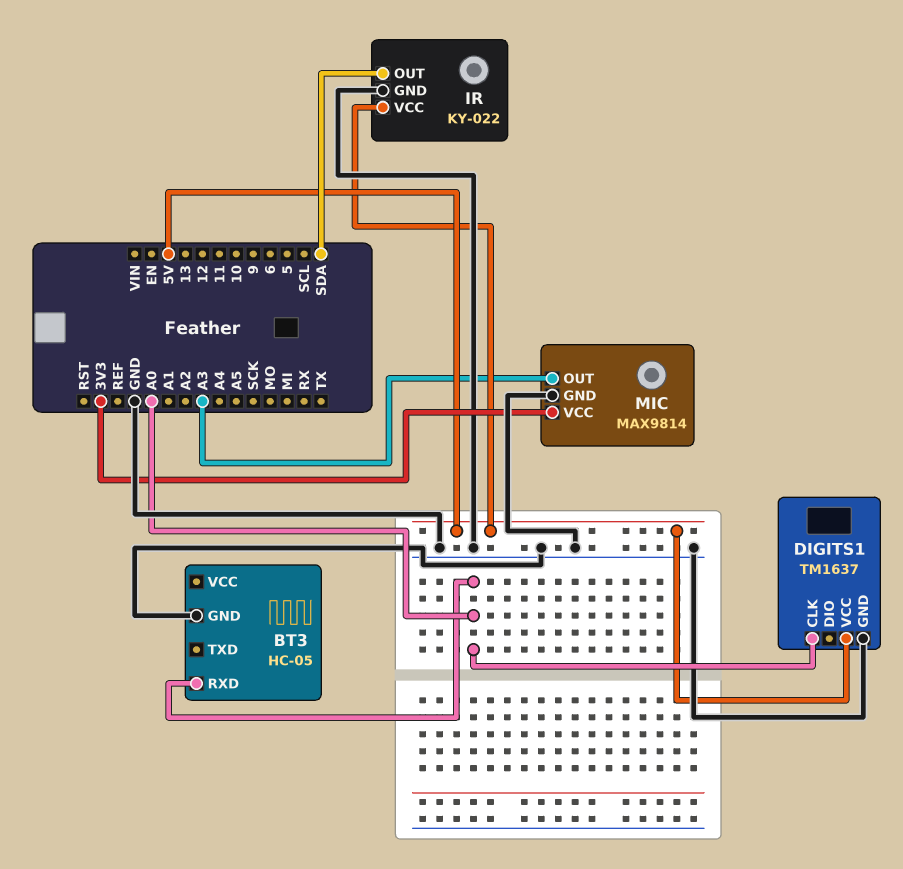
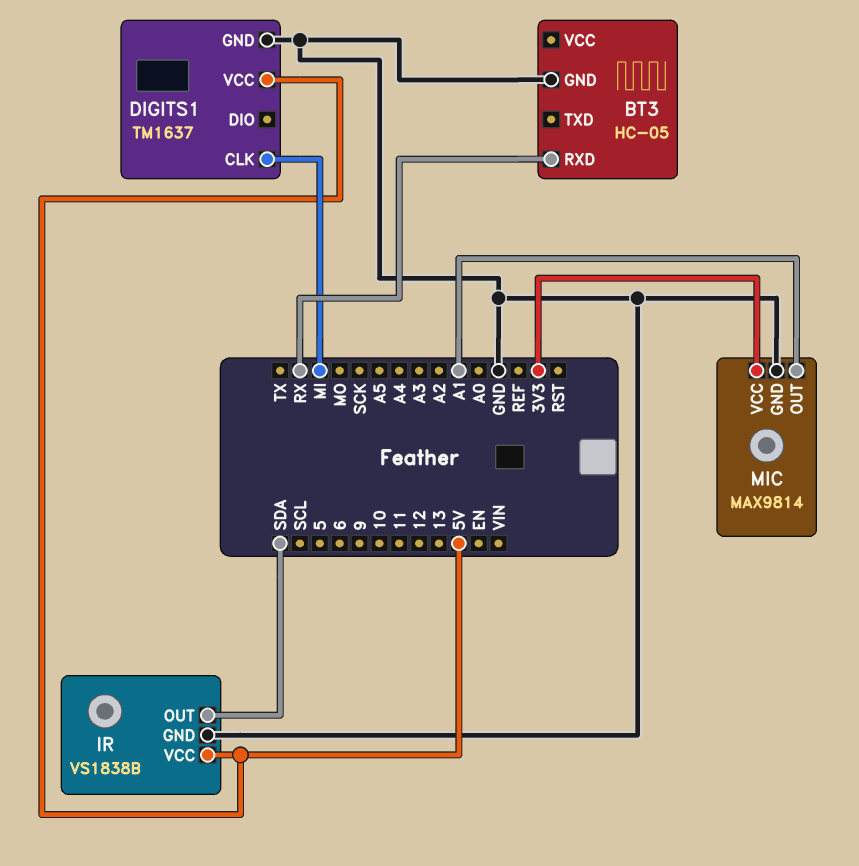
BT3 pin RXD: A0 -> RX
DIGITS1 pin CLK: A0 -> MI
IR: KY-022 -> VS1838B
MIC pin OUT: A3 -> A1

